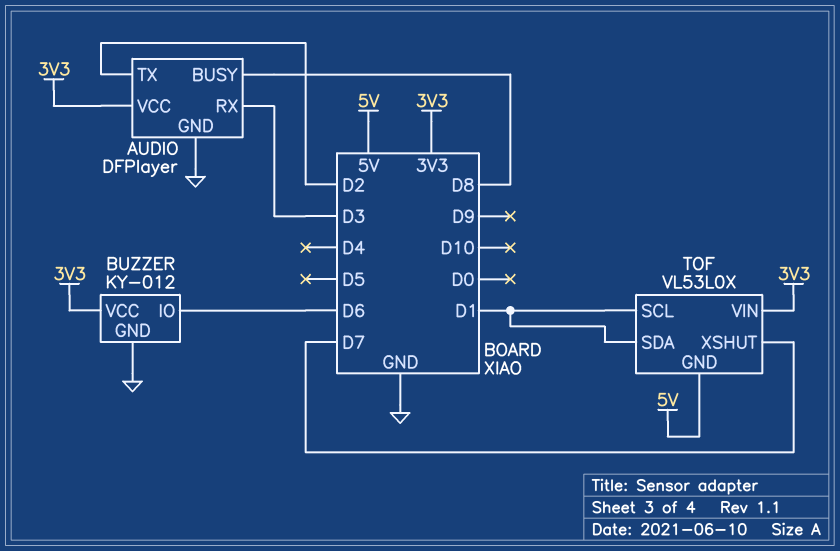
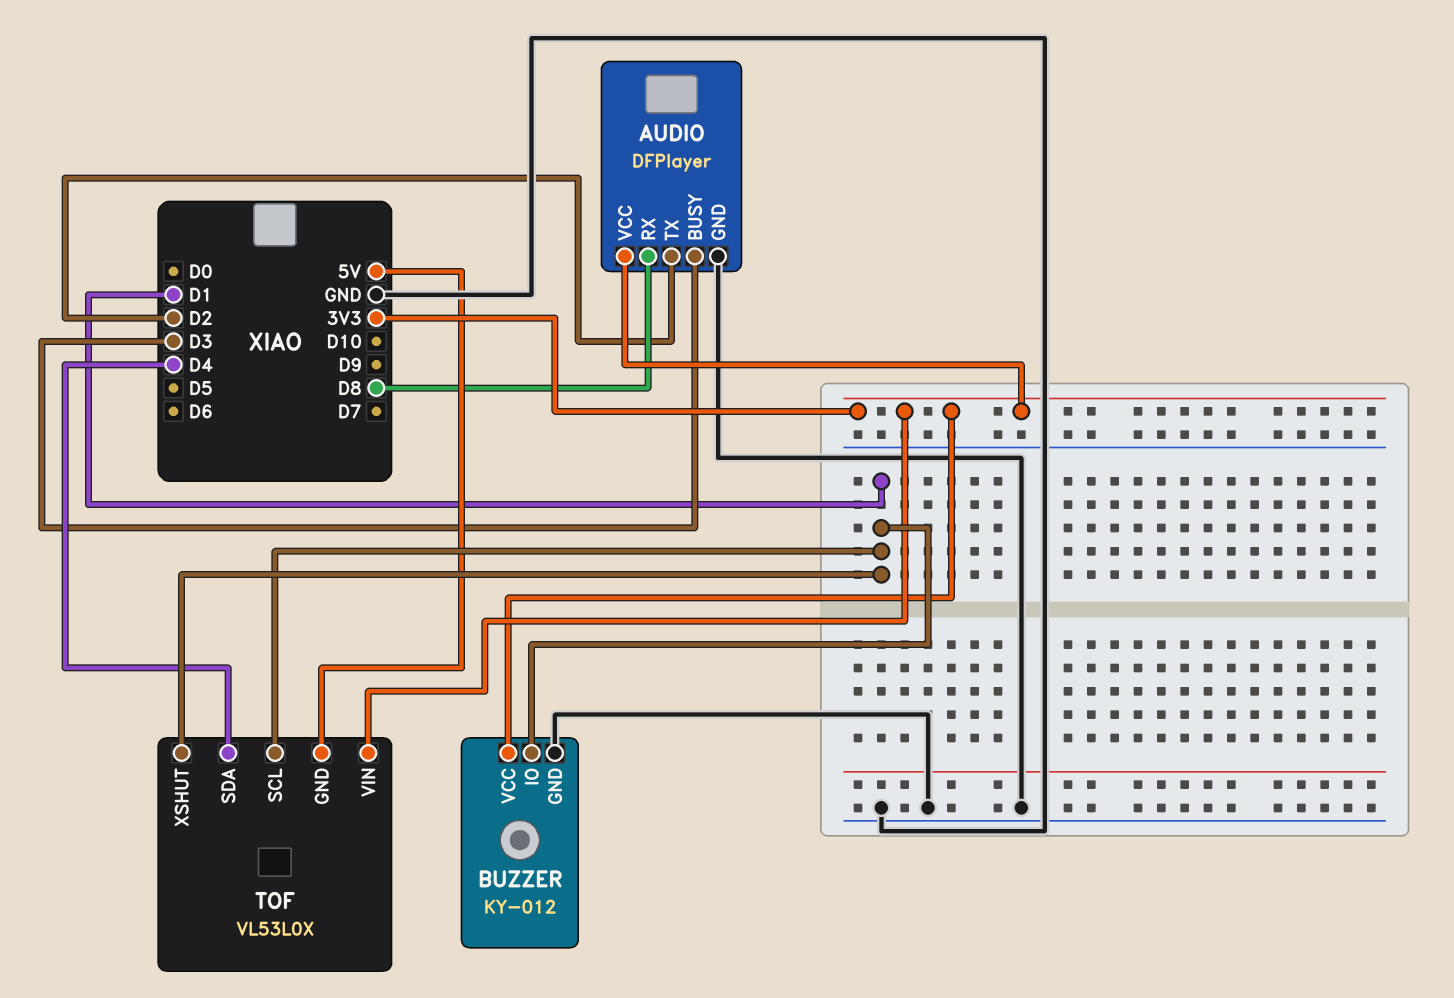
AUDIO pin BUSY: D8 -> D3
AUDIO pin RX: D3 -> D8
BUZZER pin IO: D6 -> D1
TOF pin SDA: D1 -> D4
TOF pin XSHUT: D7 -> D1

